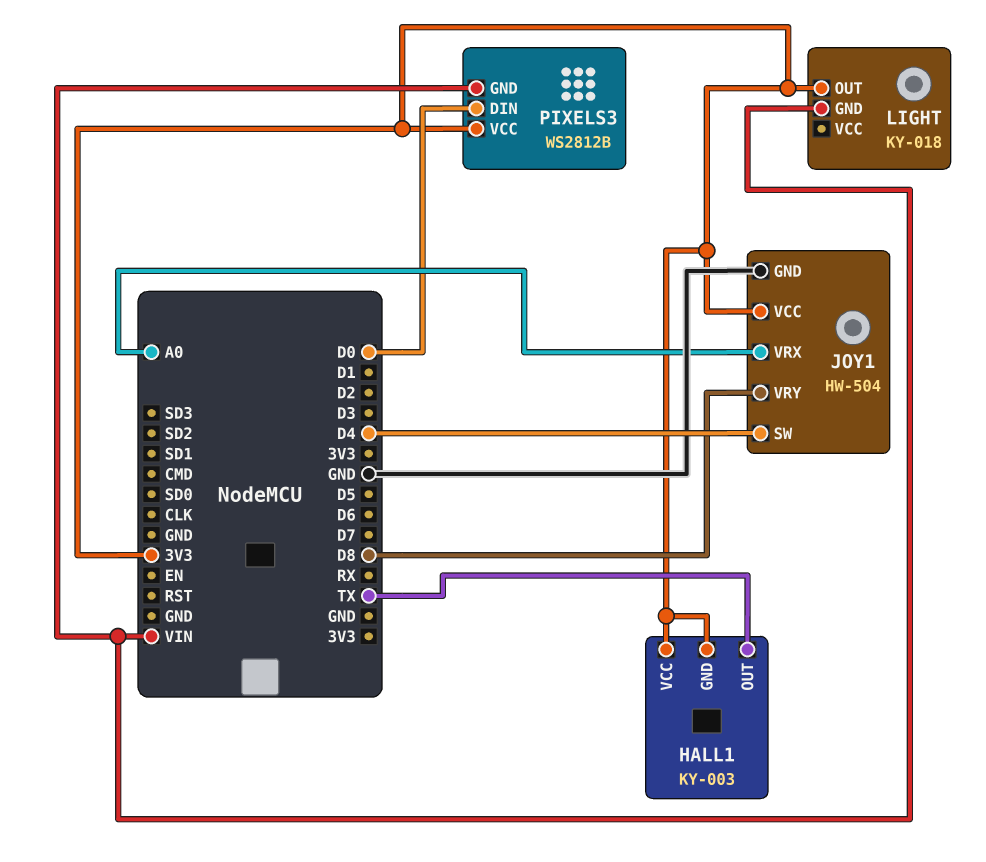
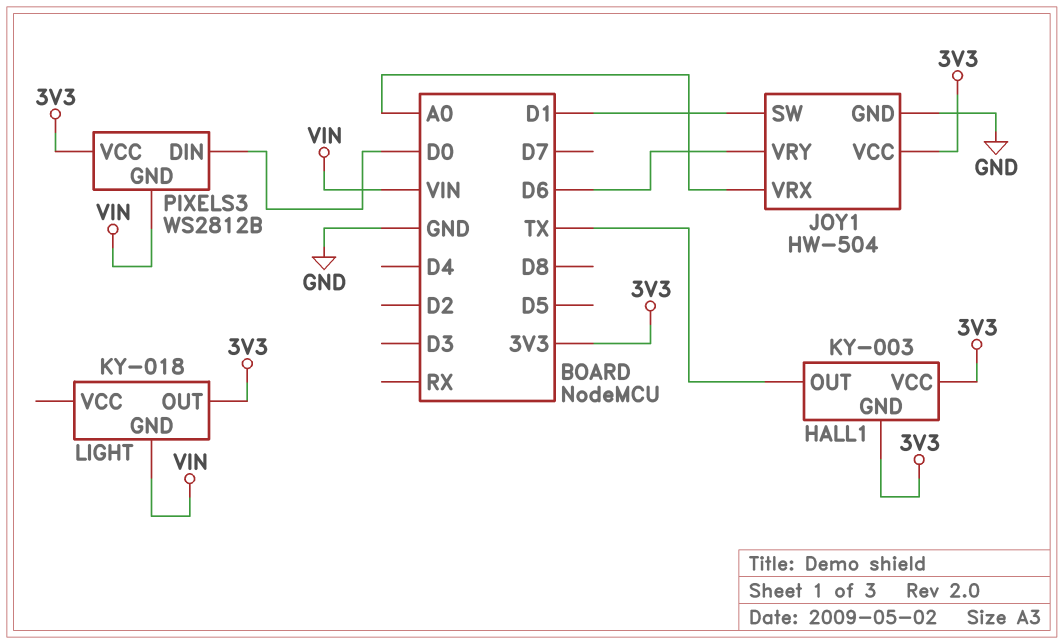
JOY1 pin SW: D4 -> D1
JOY1 pin VRY: D8 -> D6

